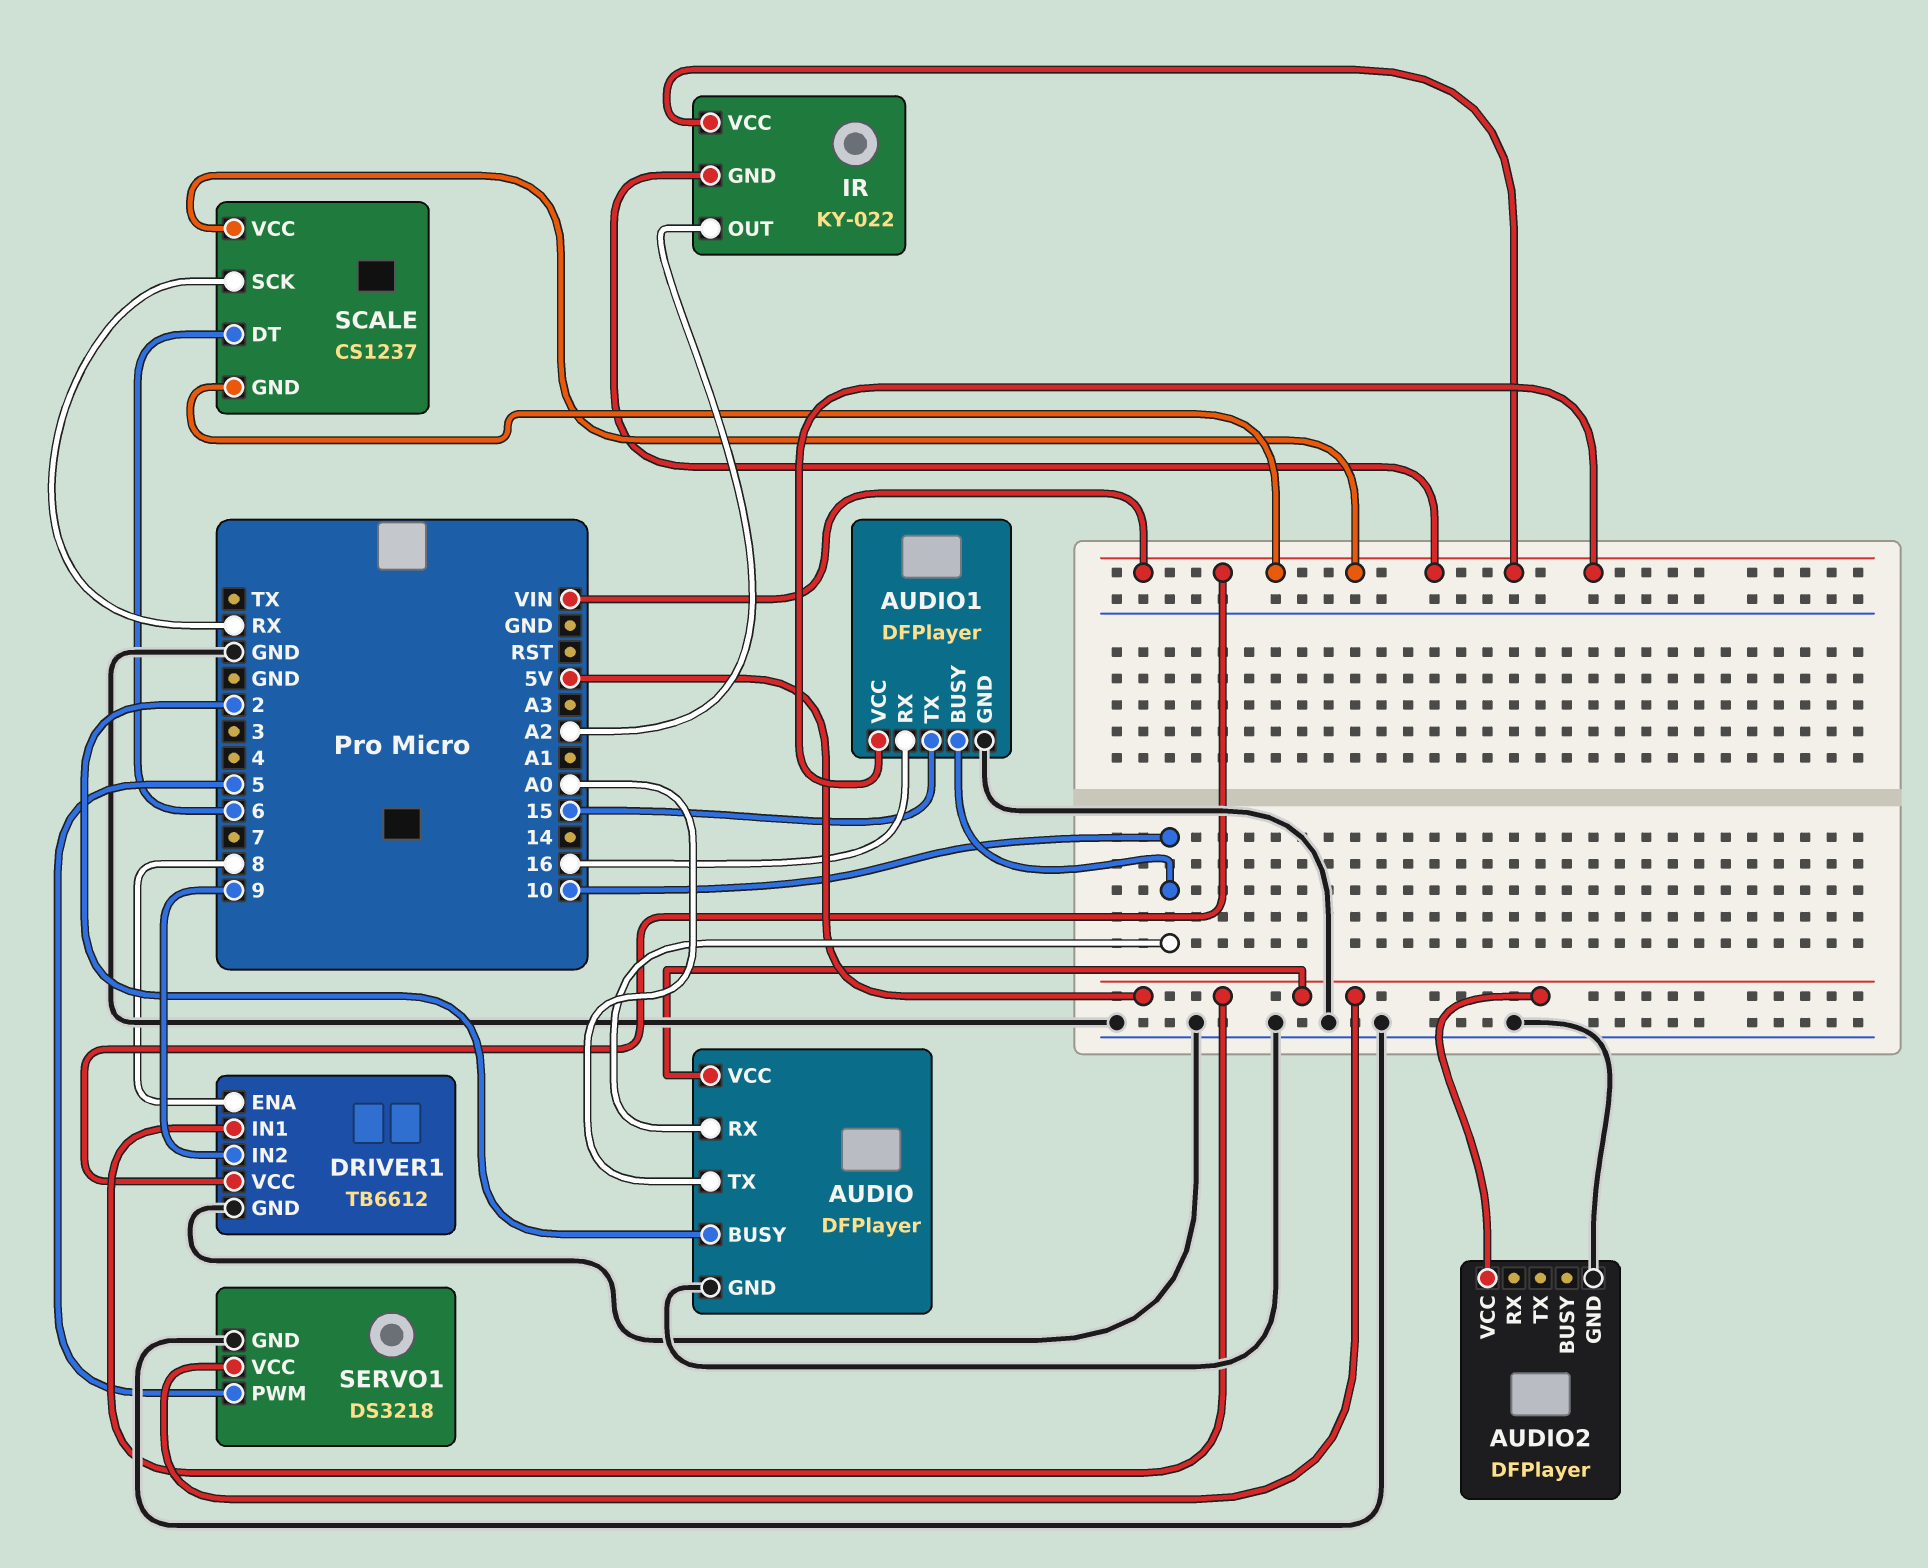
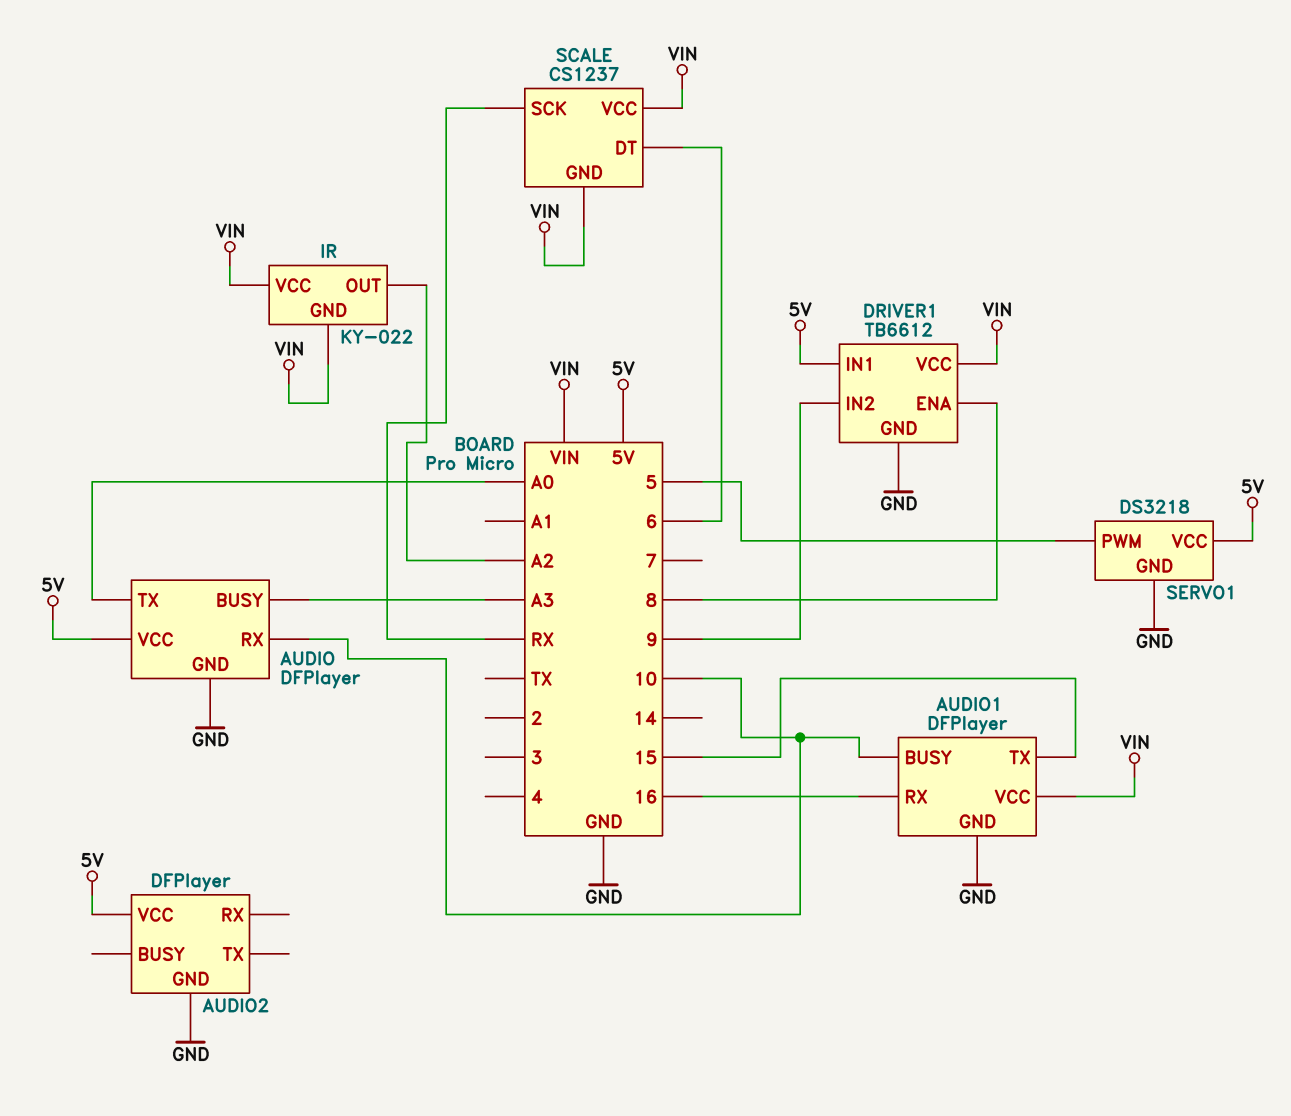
AUDIO pin BUSY: 2 -> A3

